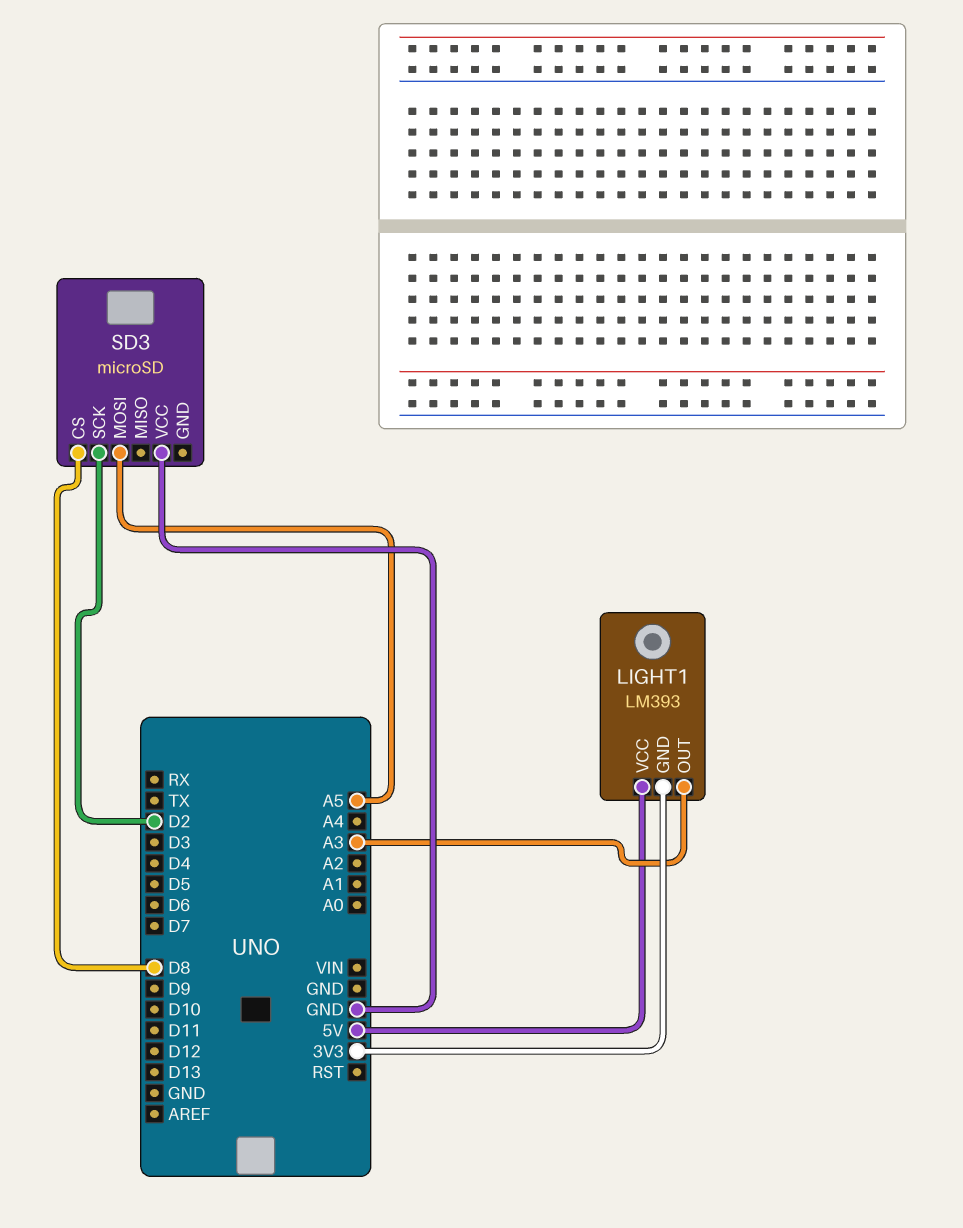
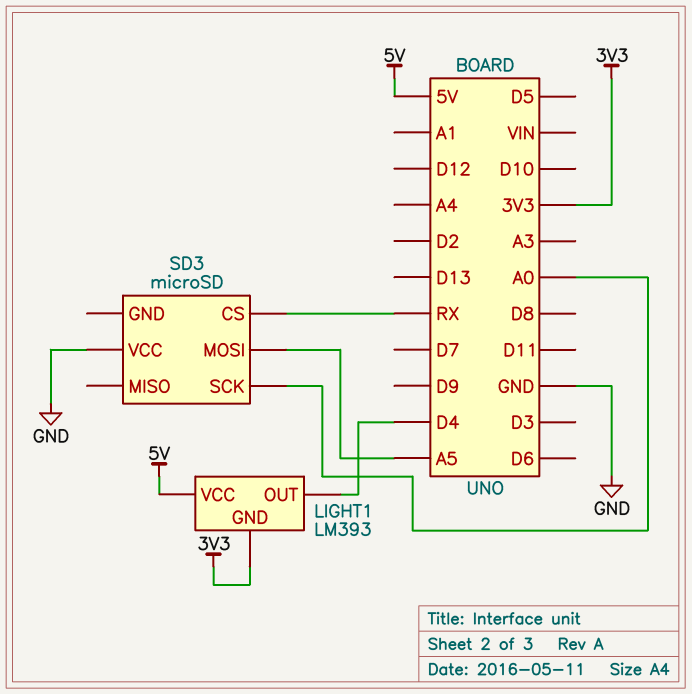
LIGHT1 pin OUT: A3 -> D4
SD3 pin CS: D8 -> RX
SD3 pin SCK: D2 -> A0

